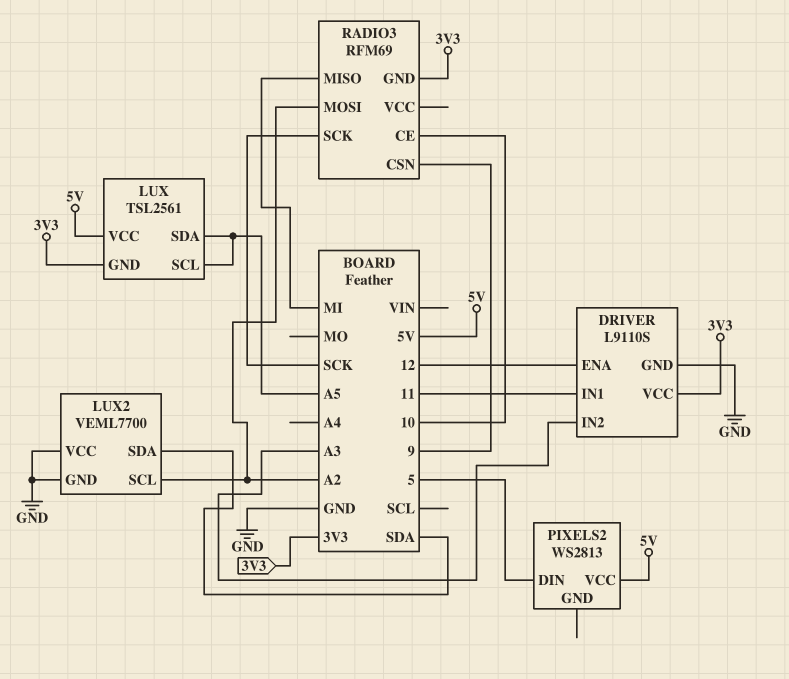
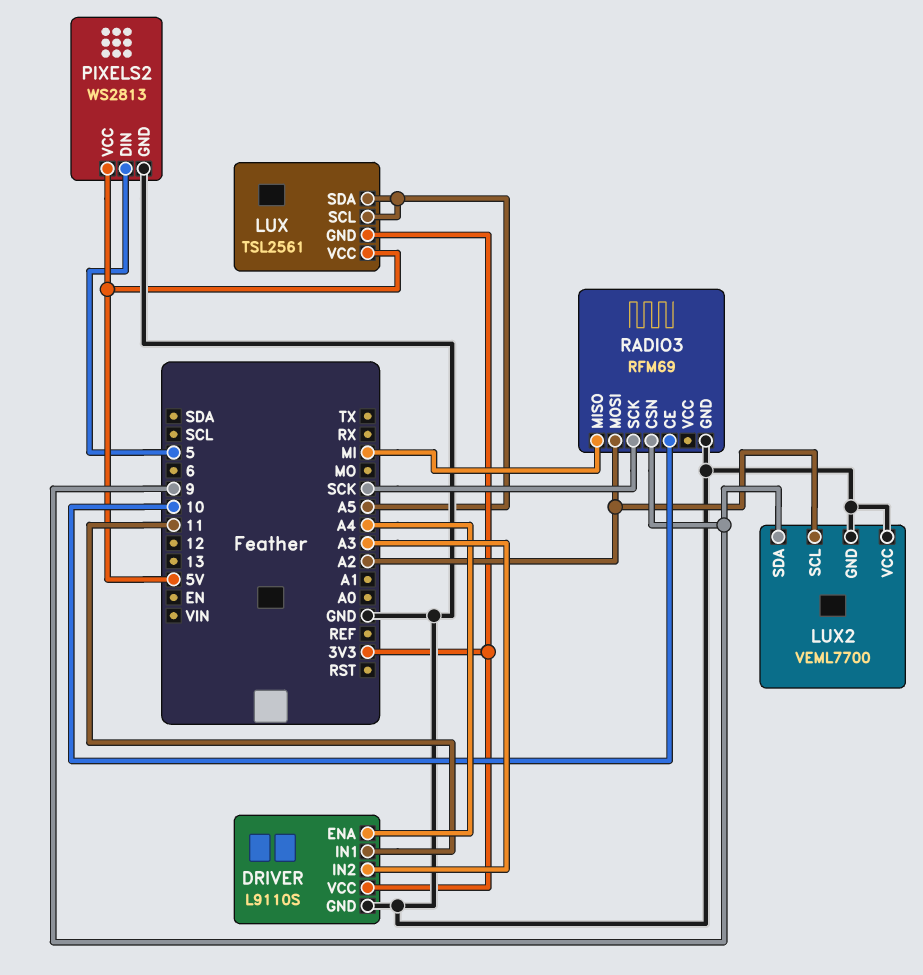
DRIVER pin ENA: 12 -> A4
LUX2 pin SDA: SDA -> 9
PIXELS2 pin GND: none -> GND
RADIO3 pin GND: 3V3 -> GND

